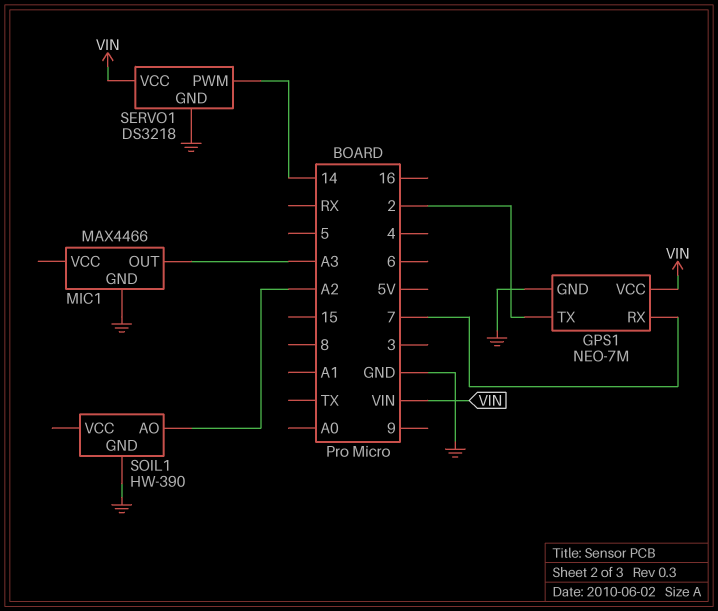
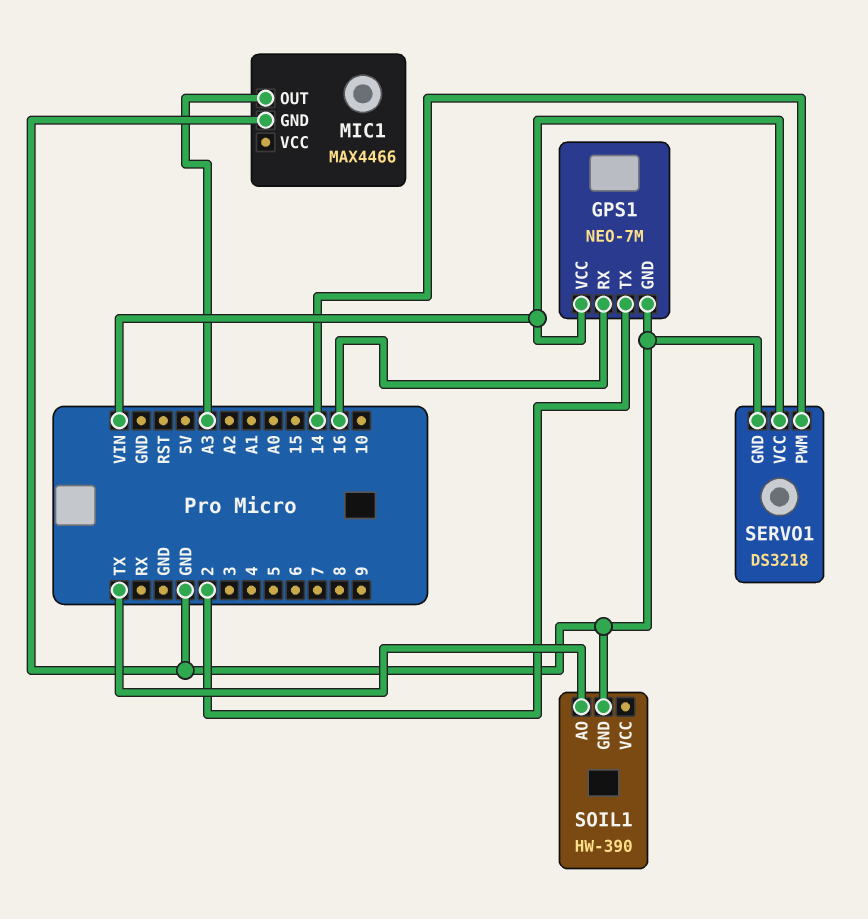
GPS1 pin RX: 7 -> 16
SOIL1 pin AO: A2 -> TX

